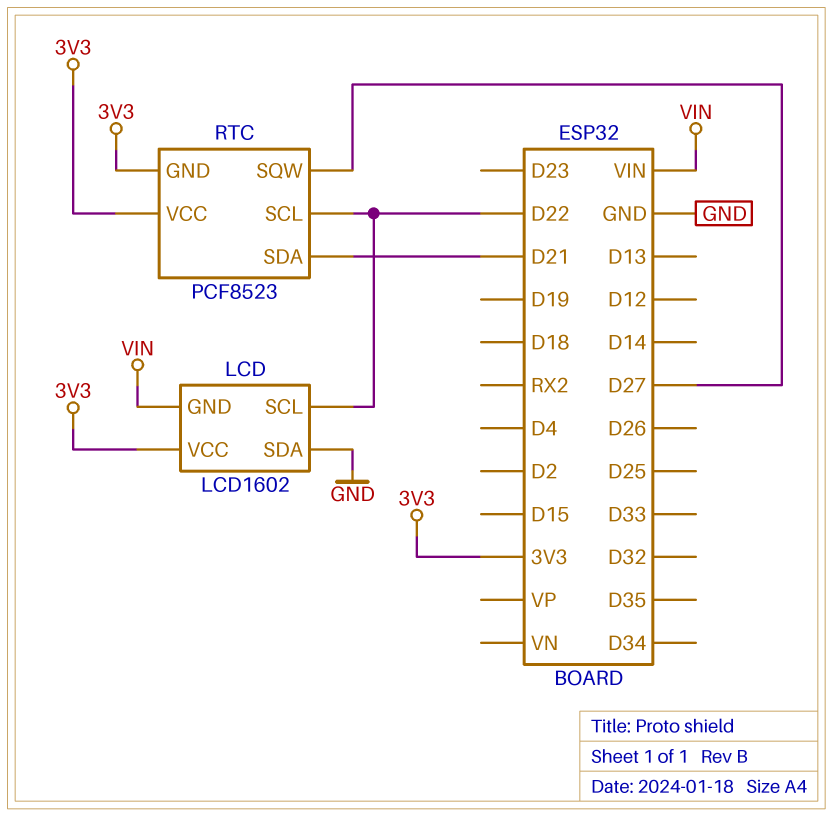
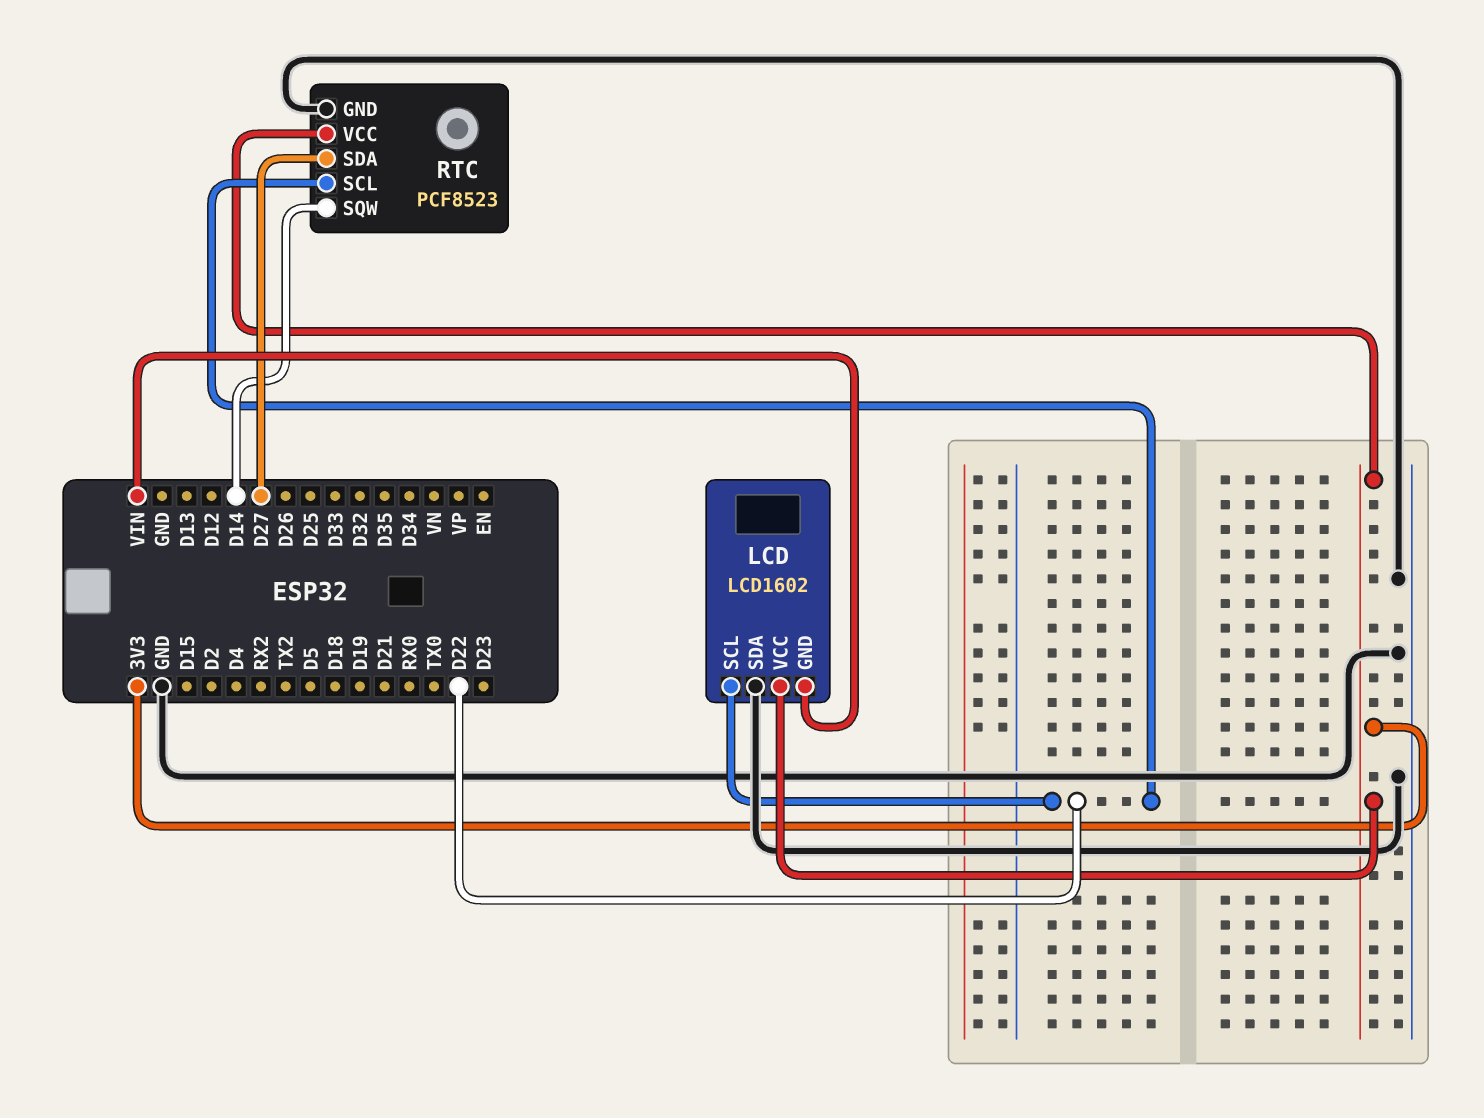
RTC pin GND: 3V3 -> GND
RTC pin SDA: D21 -> D27
RTC pin SQW: D27 -> D14

